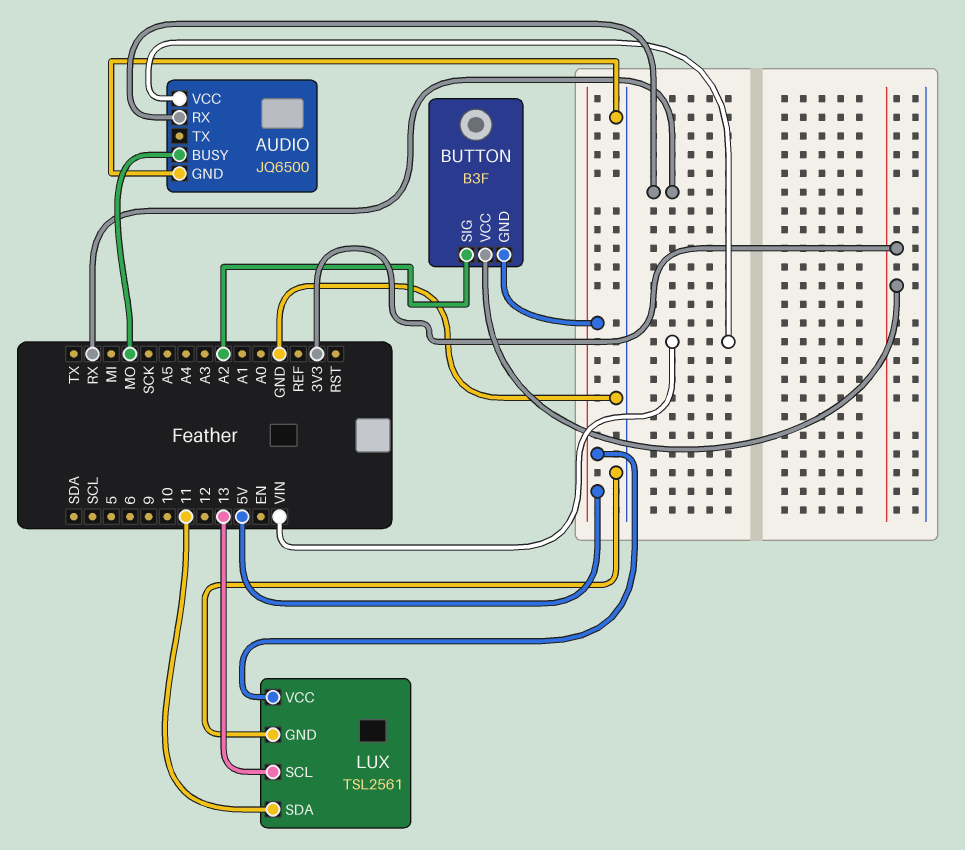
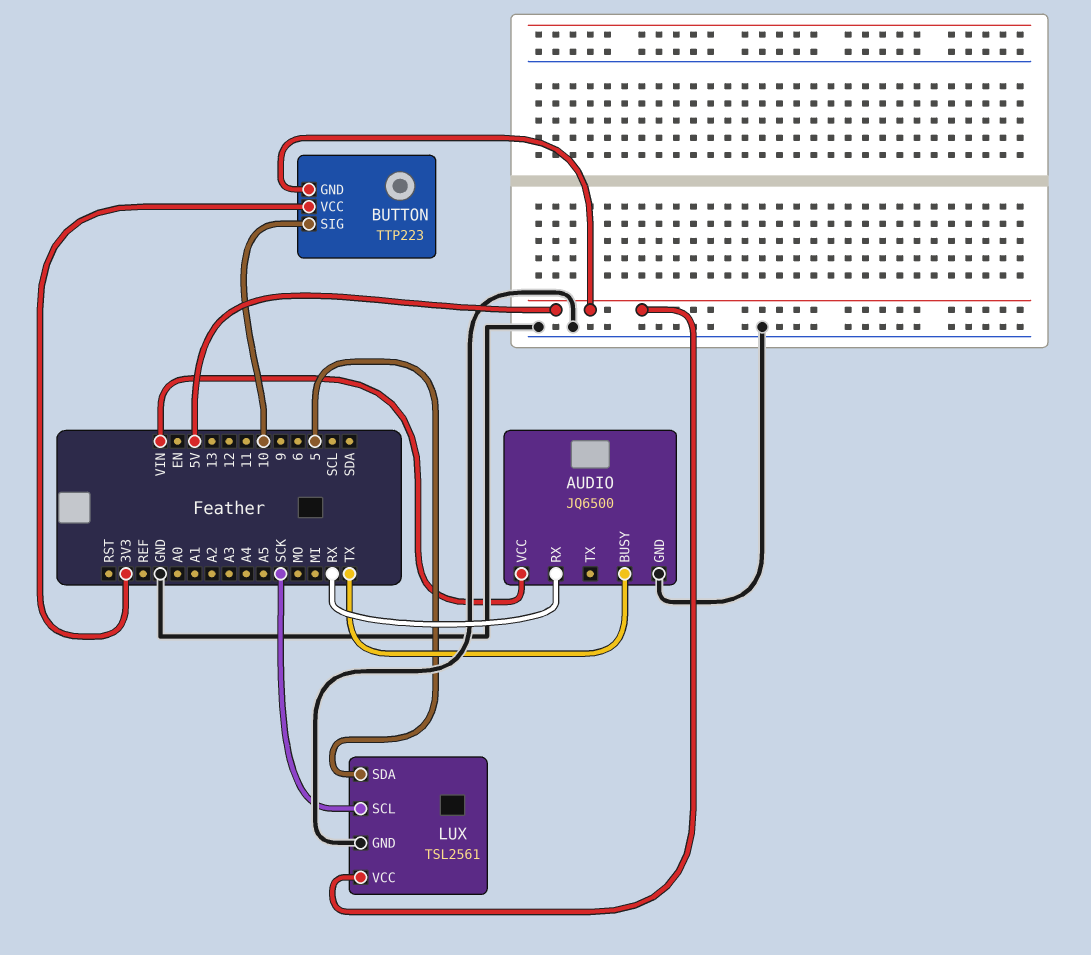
AUDIO pin BUSY: MO -> TX
BUTTON: B3F -> TTP223
BUTTON pin SIG: A2 -> 10
LUX pin SCL: 13 -> SCK
LUX pin SDA: 11 -> 5

